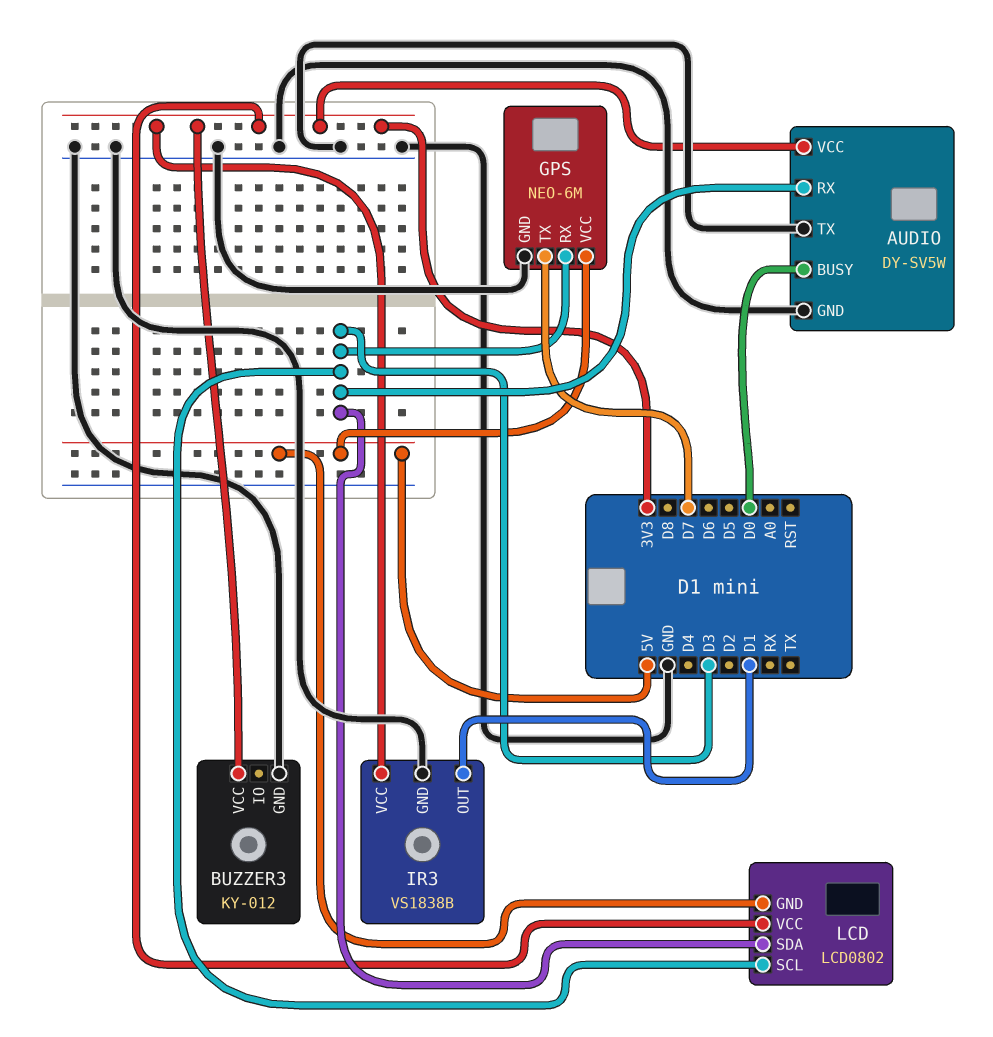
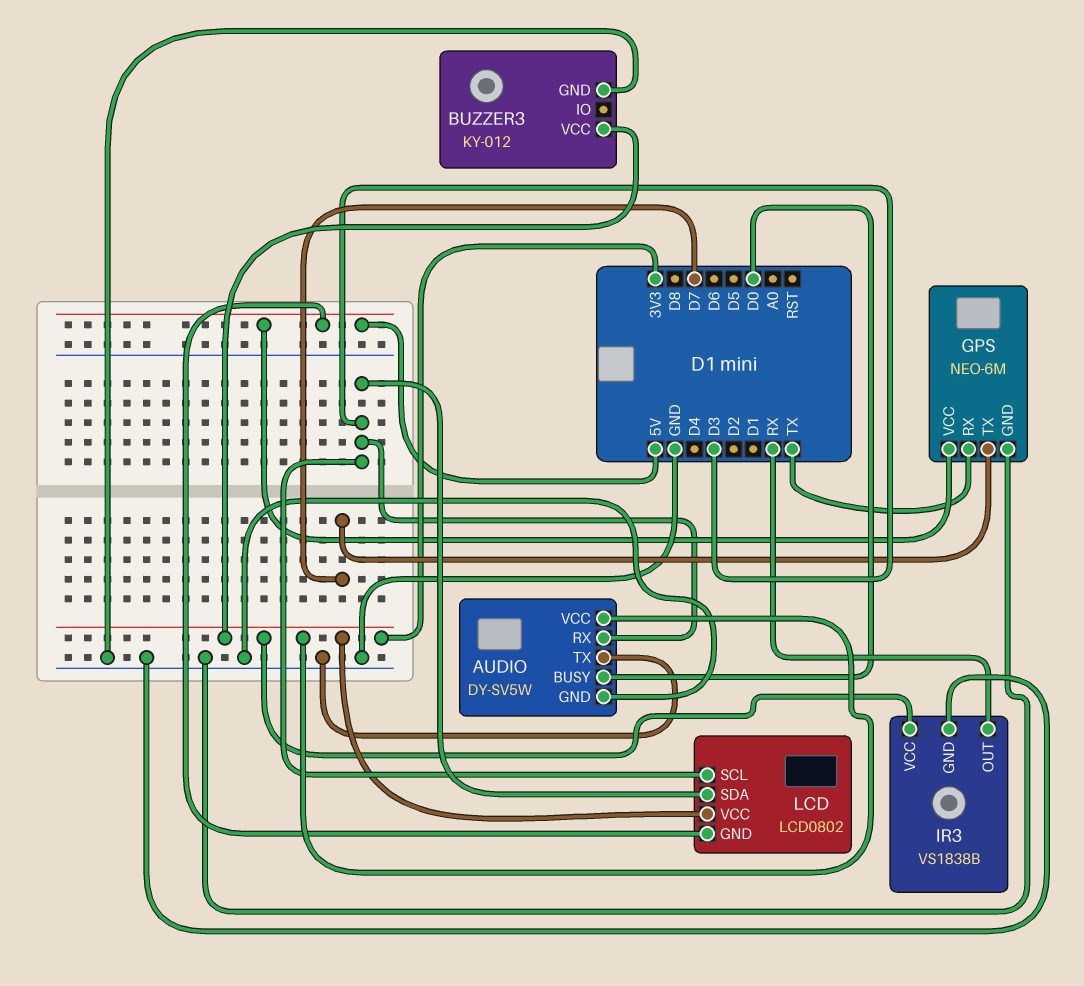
GPS pin RX: D3 -> TX
IR3 pin OUT: D1 -> RX

